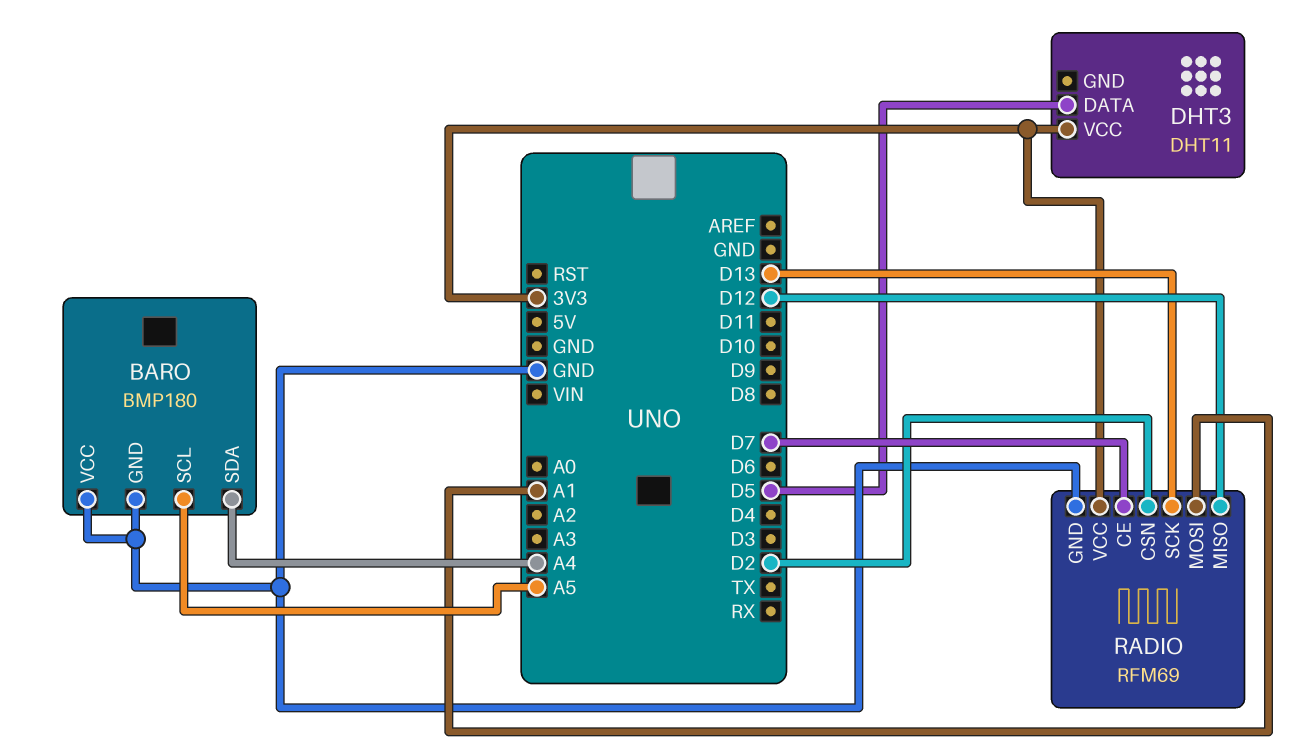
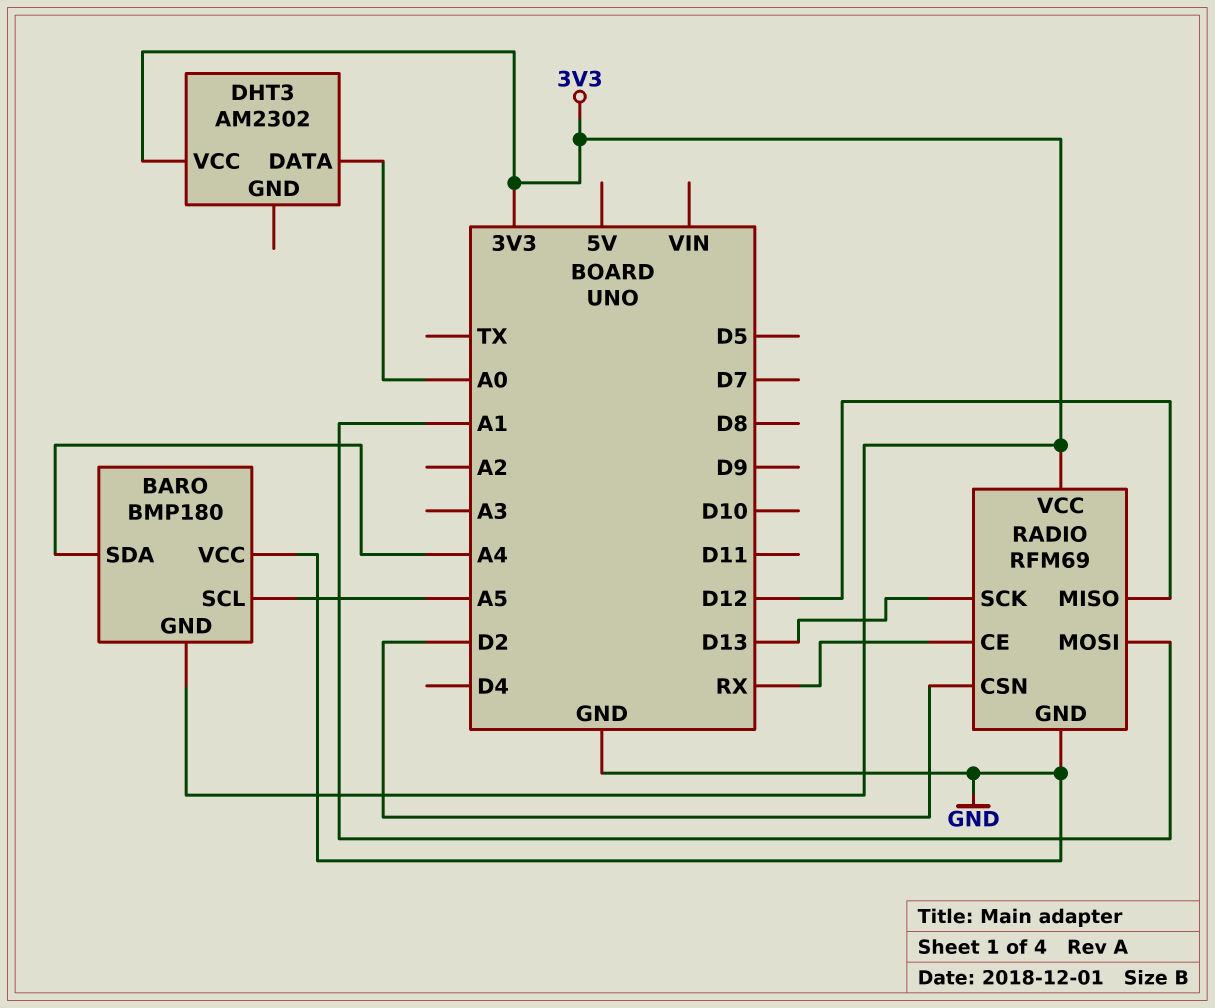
BARO pin GND: GND -> 3V3
DHT3: DHT11 -> AM2302
DHT3 pin DATA: D5 -> A0
RADIO pin CE: D7 -> RX

